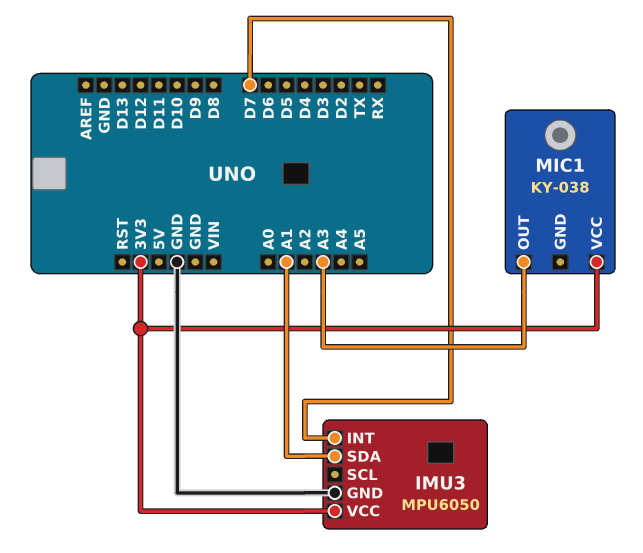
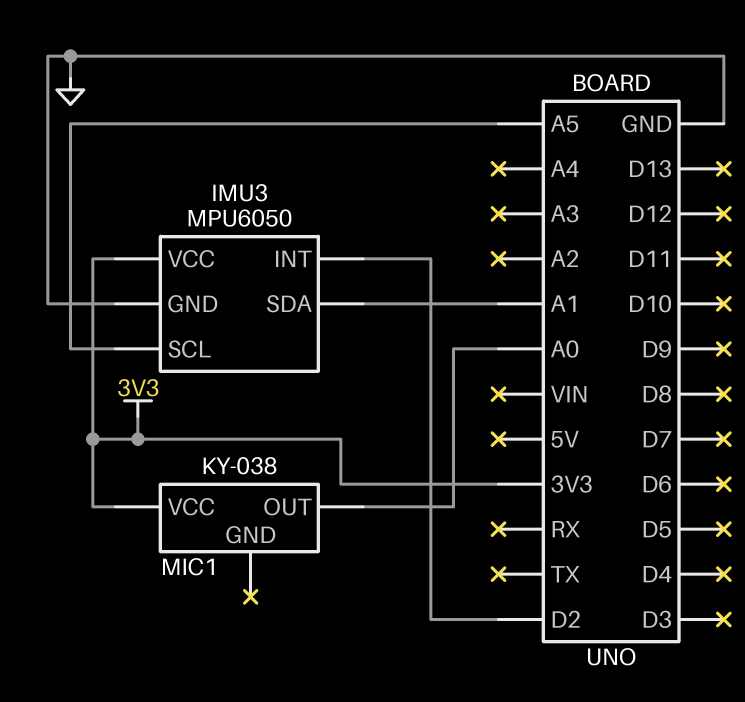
IMU3 pin INT: D7 -> D2
IMU3 pin SCL: none -> A5
MIC1 pin OUT: A3 -> A0

